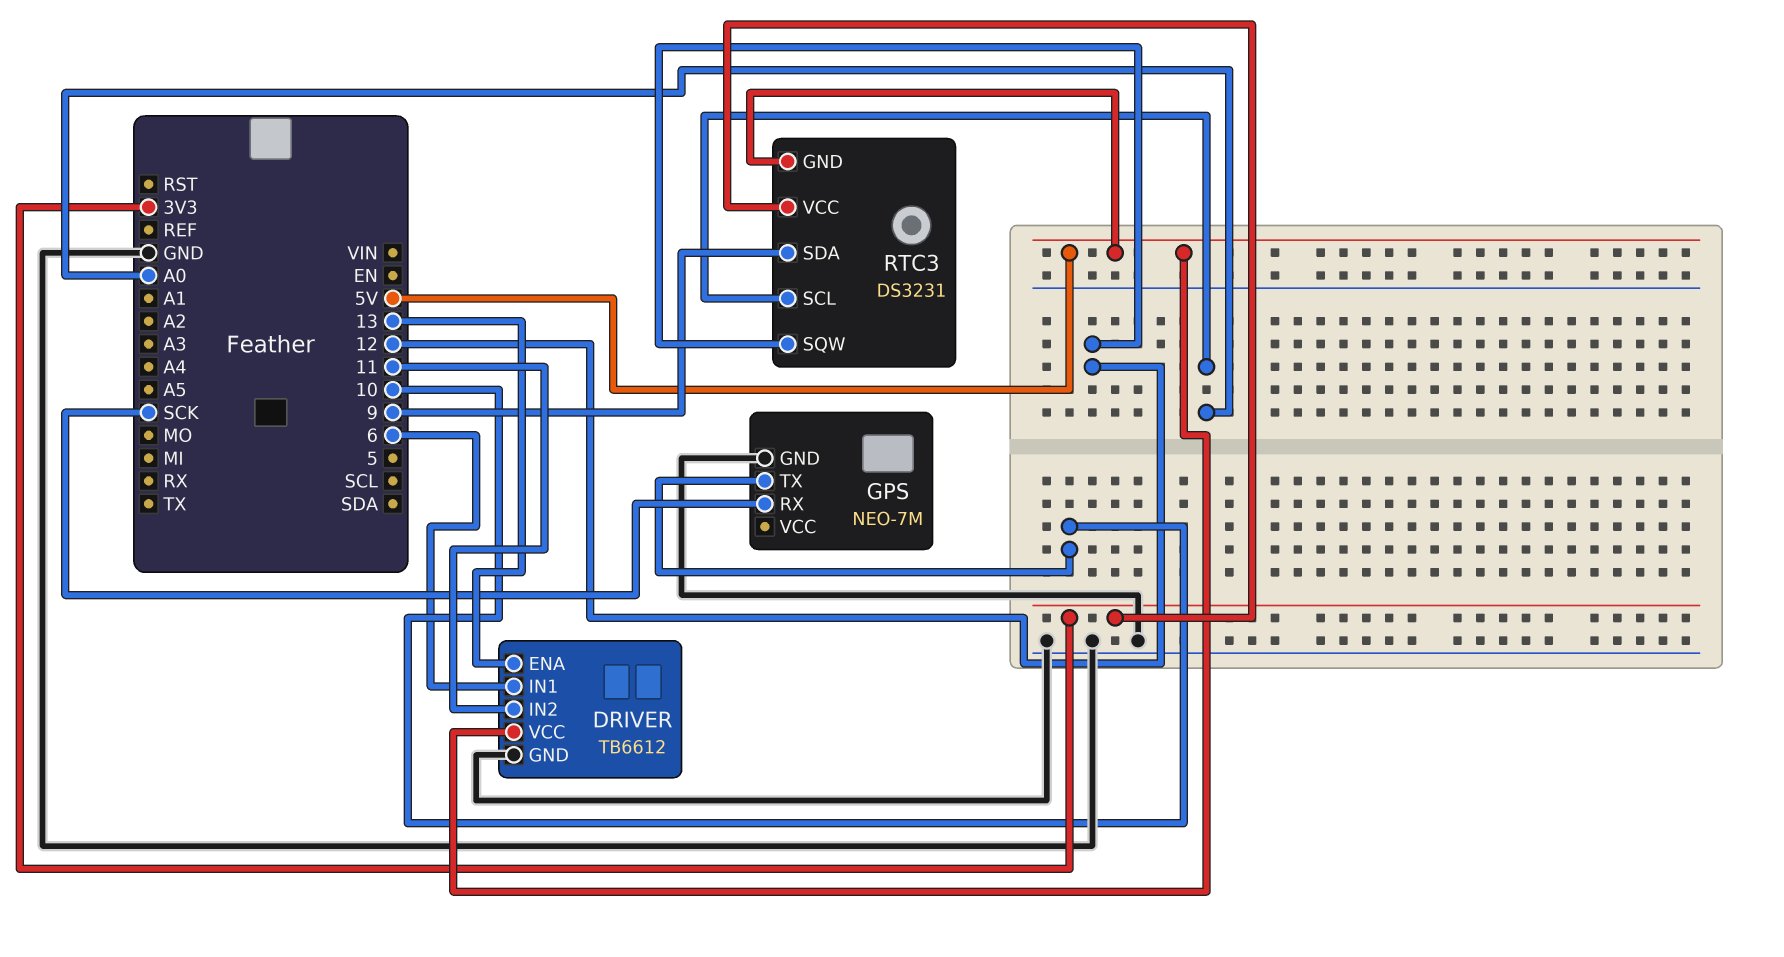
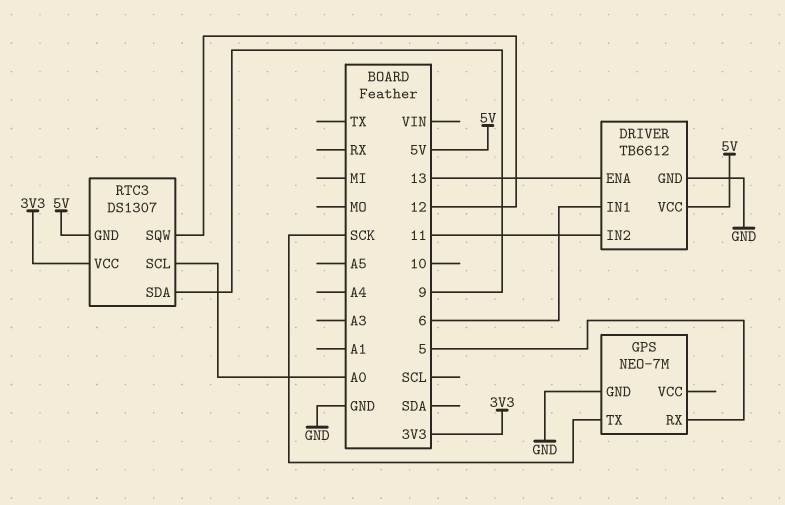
GPS pin RX: SCK -> 5
GPS pin TX: 10 -> SCK
RTC3: DS3231 -> DS1307

